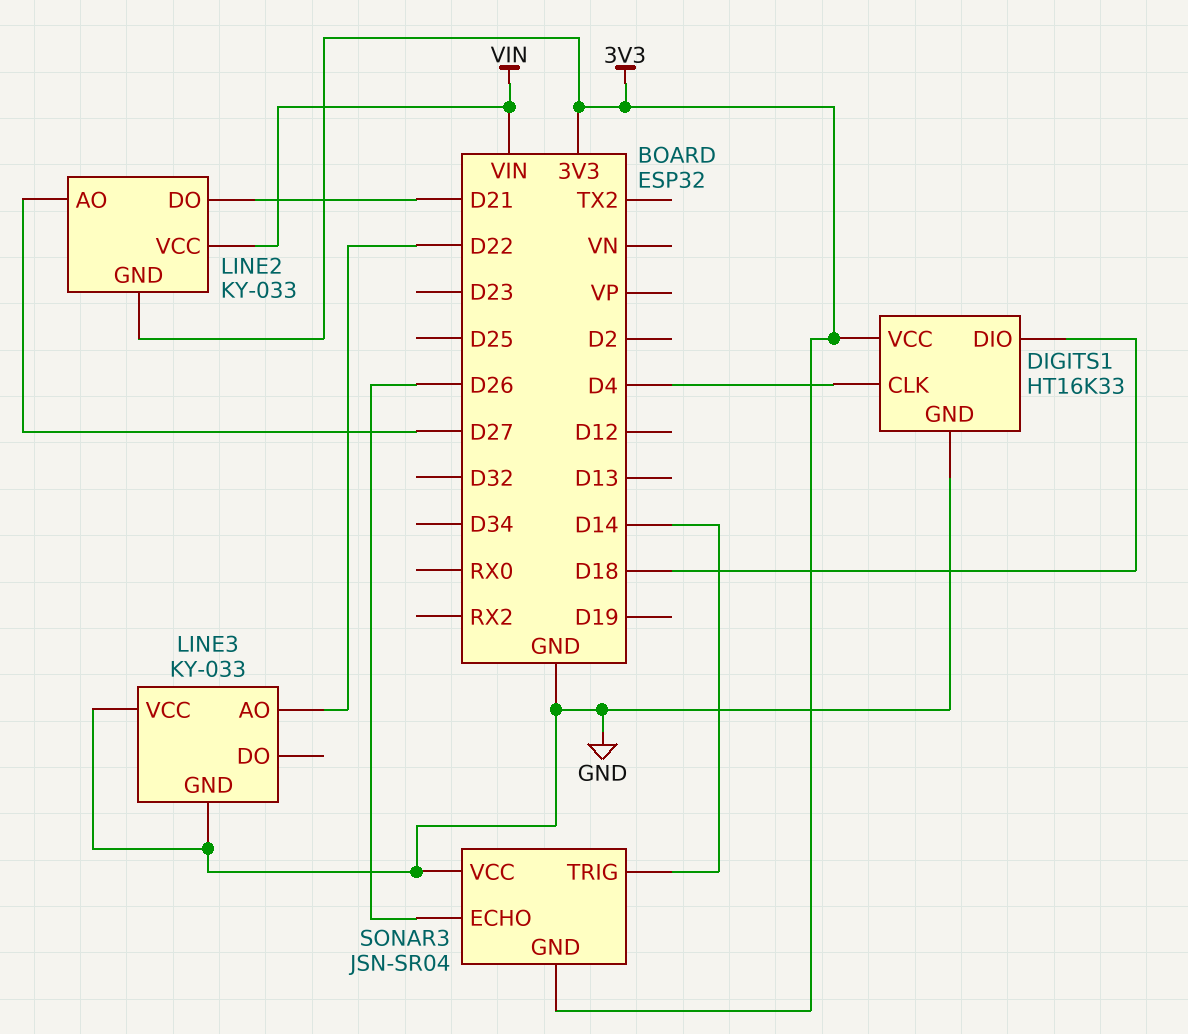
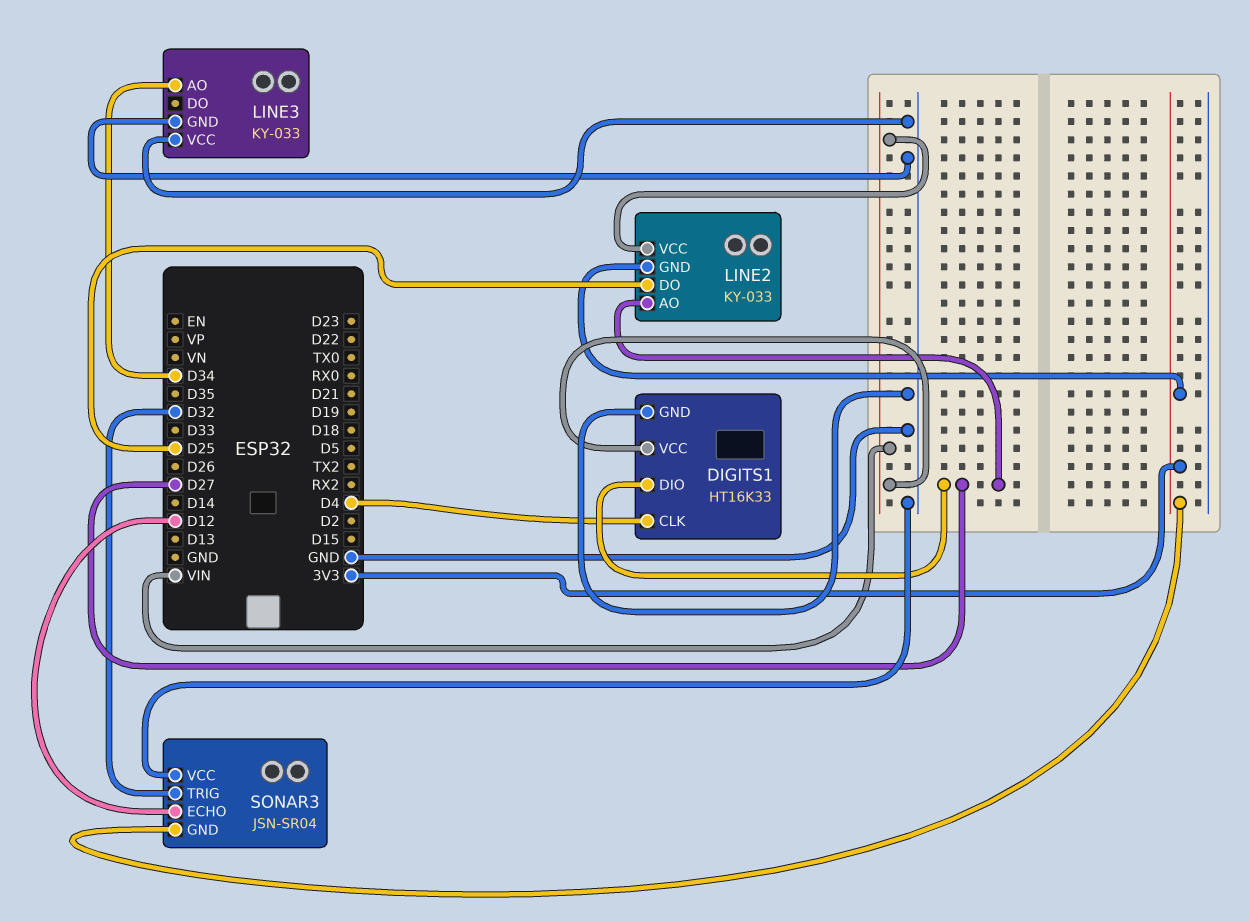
DIGITS1 pin DIO: D18 -> D27
DIGITS1 pin VCC: 3V3 -> VIN
LINE2 pin DO: D21 -> D25
LINE3 pin AO: D22 -> D34
SONAR3 pin ECHO: D26 -> D12
SONAR3 pin TRIG: D14 -> D32

